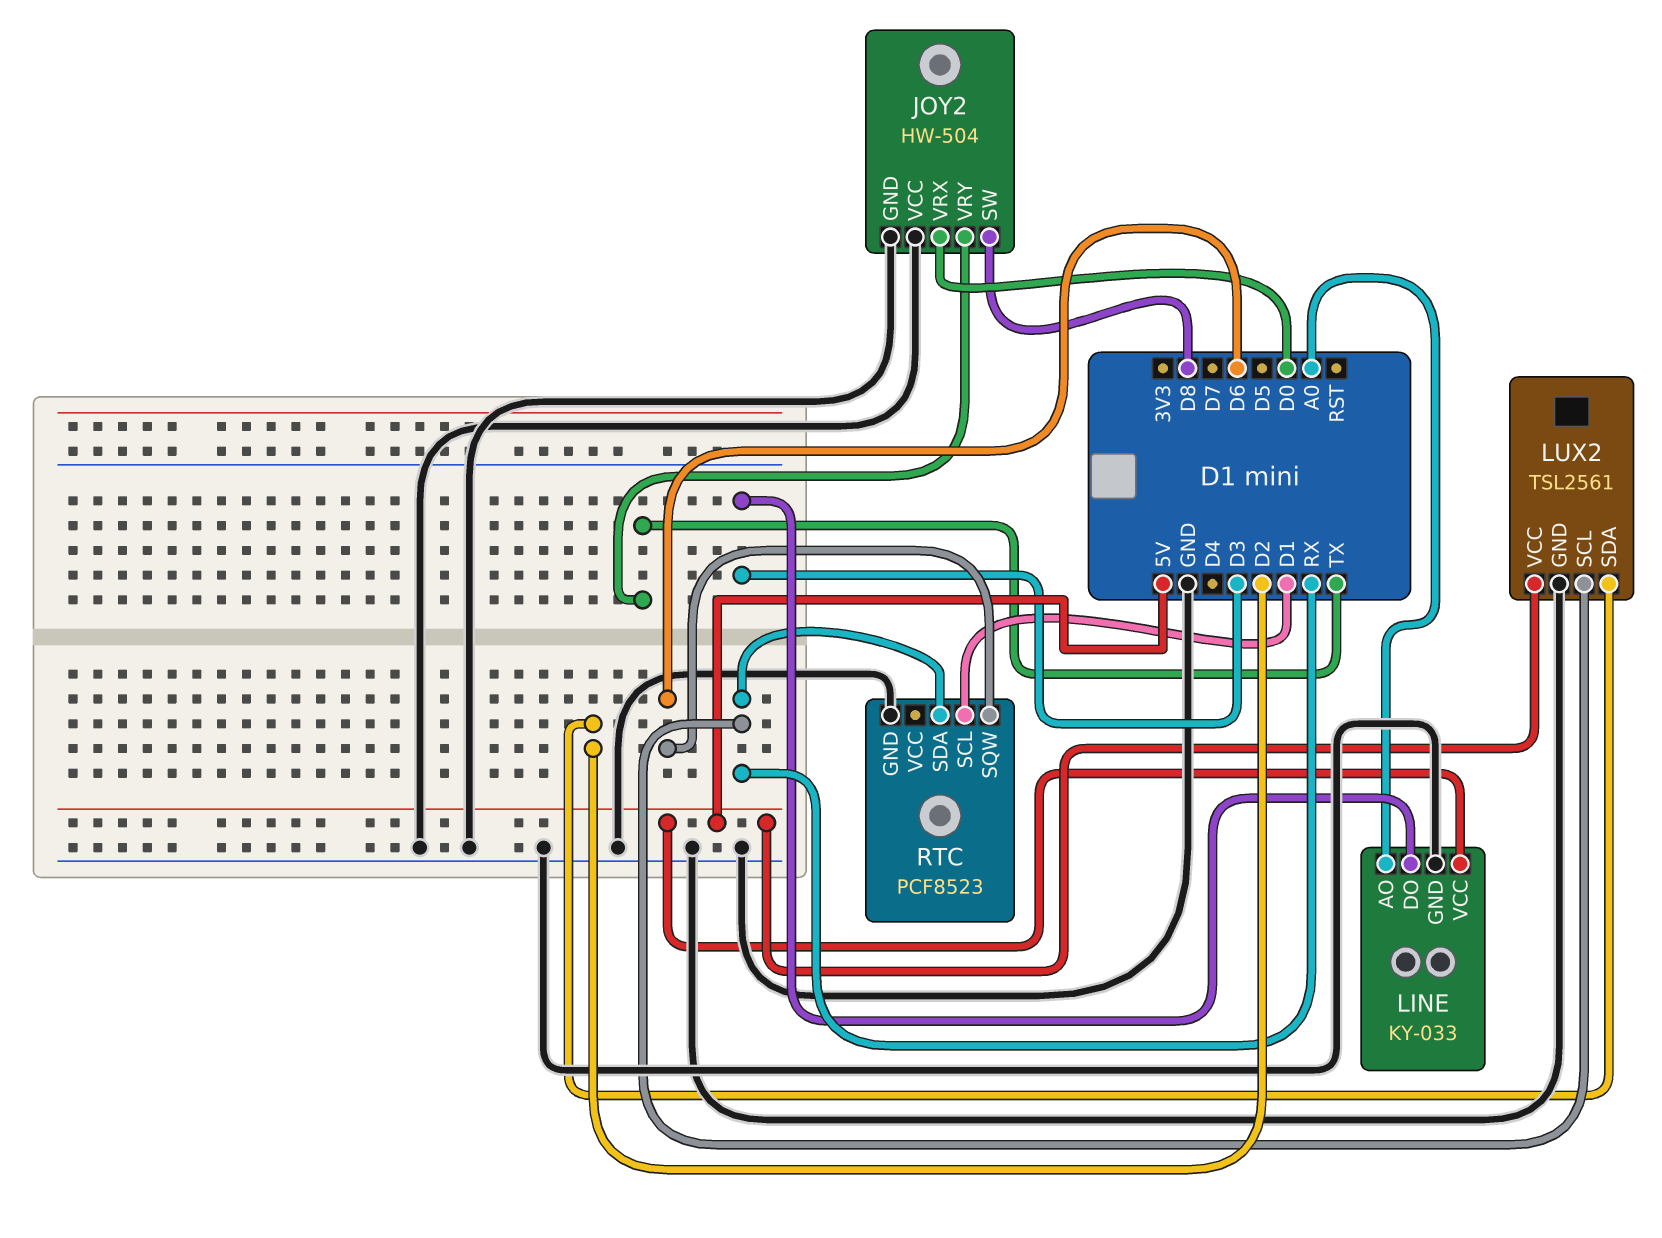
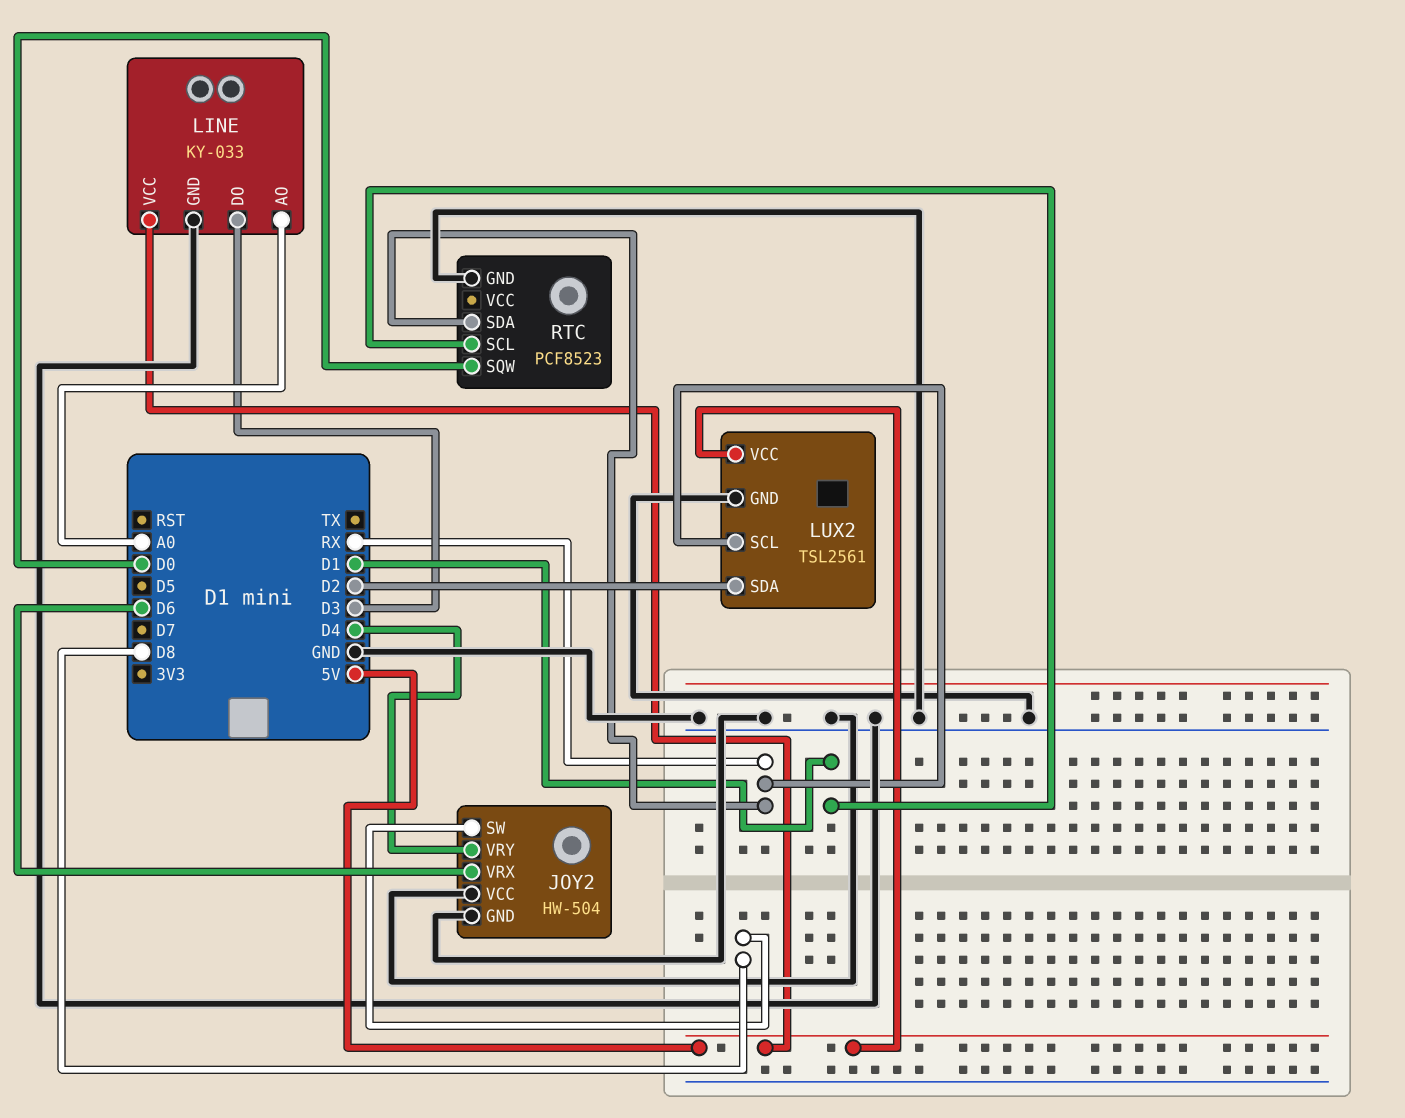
JOY2 pin VRX: D0 -> D6
JOY2 pin VRY: TX -> D4
RTC pin SQW: D6 -> D0

